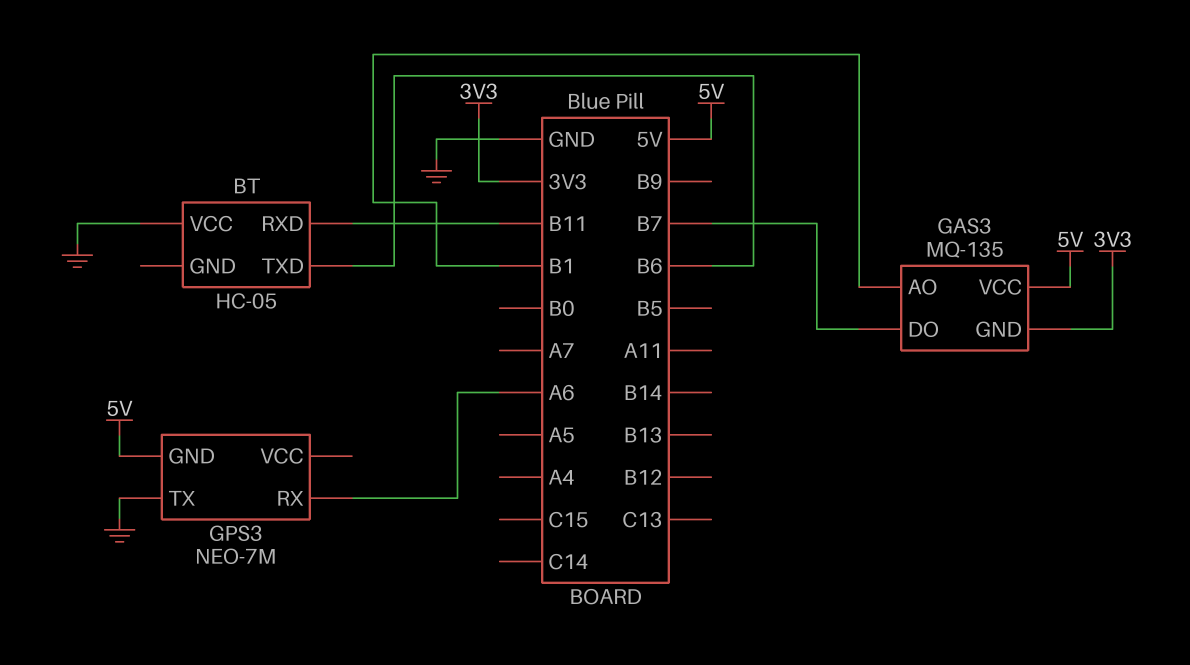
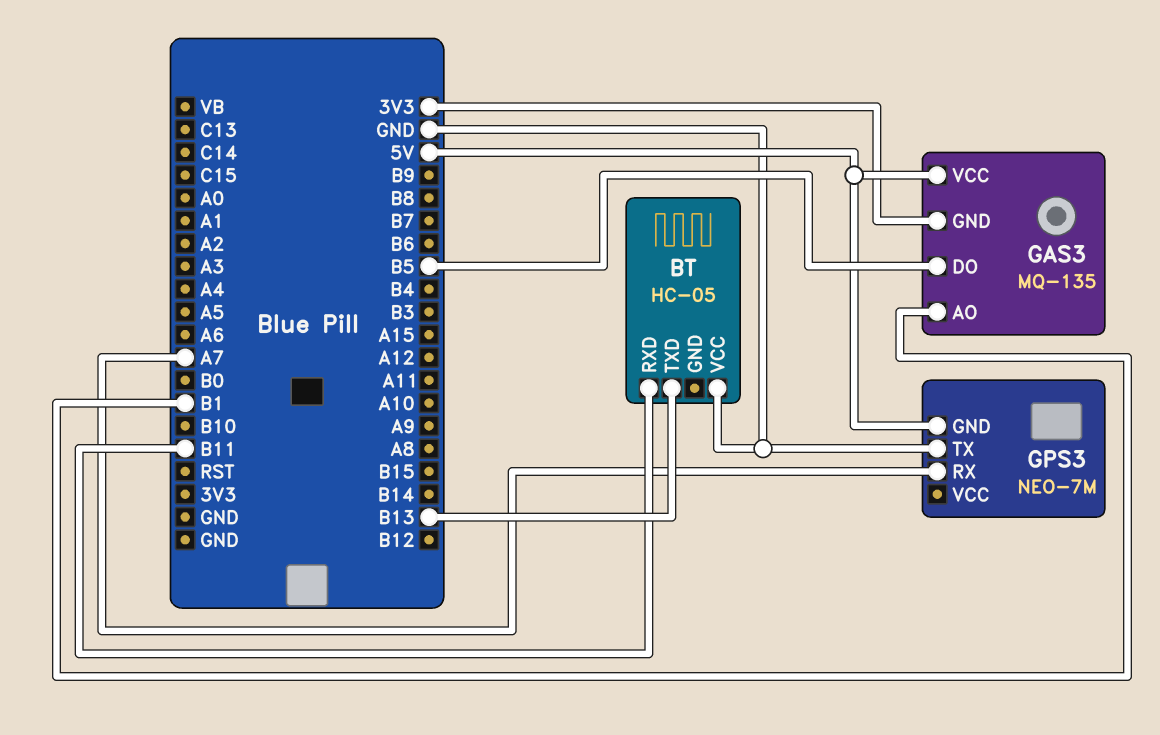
BT pin TXD: B6 -> B13
GAS3 pin DO: B7 -> B5
GPS3 pin RX: A6 -> A7

